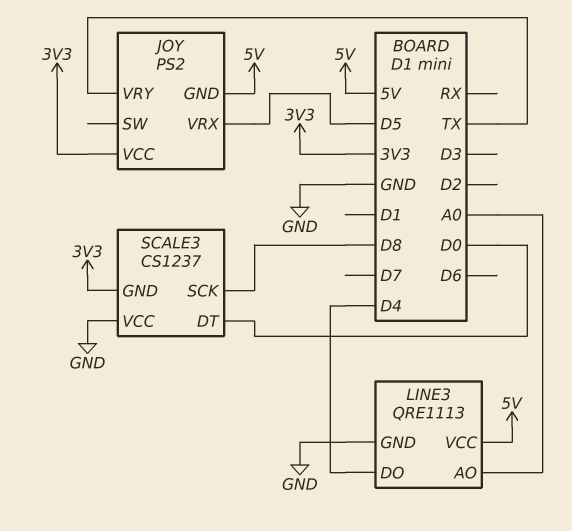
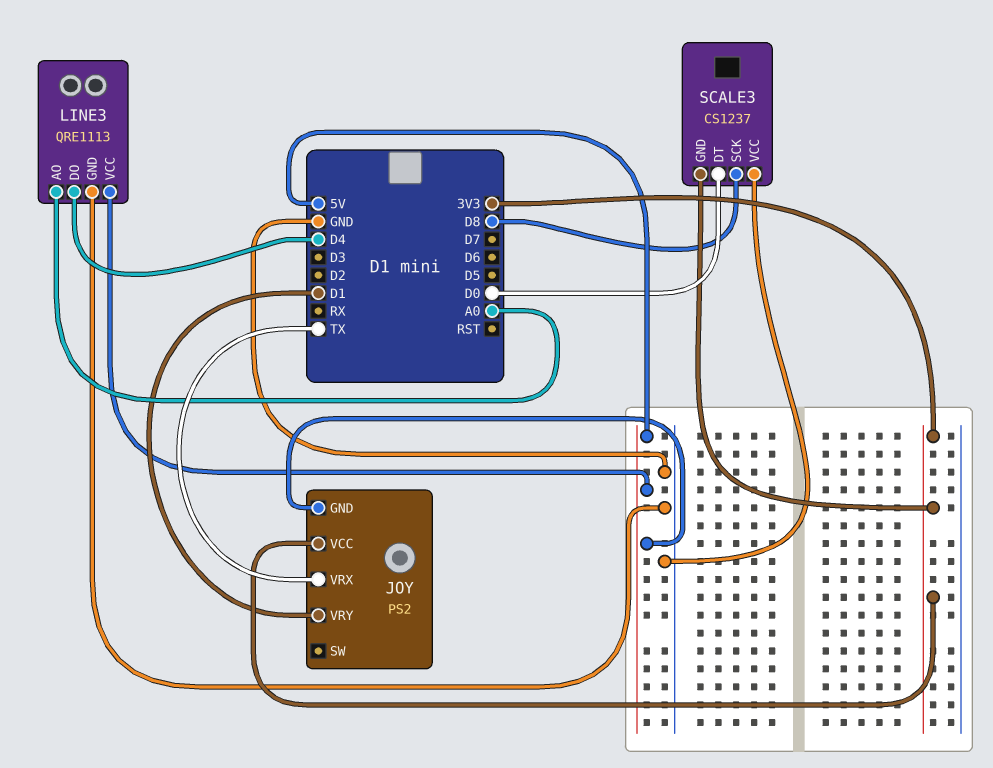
JOY pin VRX: D5 -> TX
JOY pin VRY: TX -> D1

